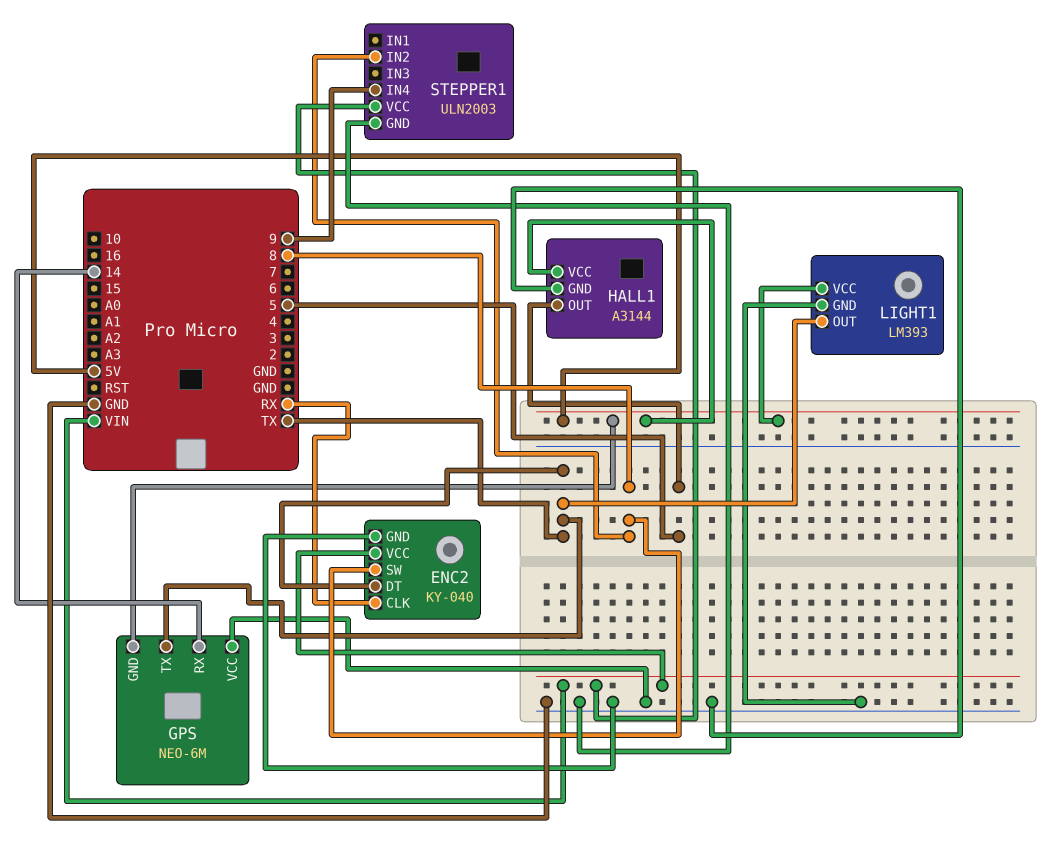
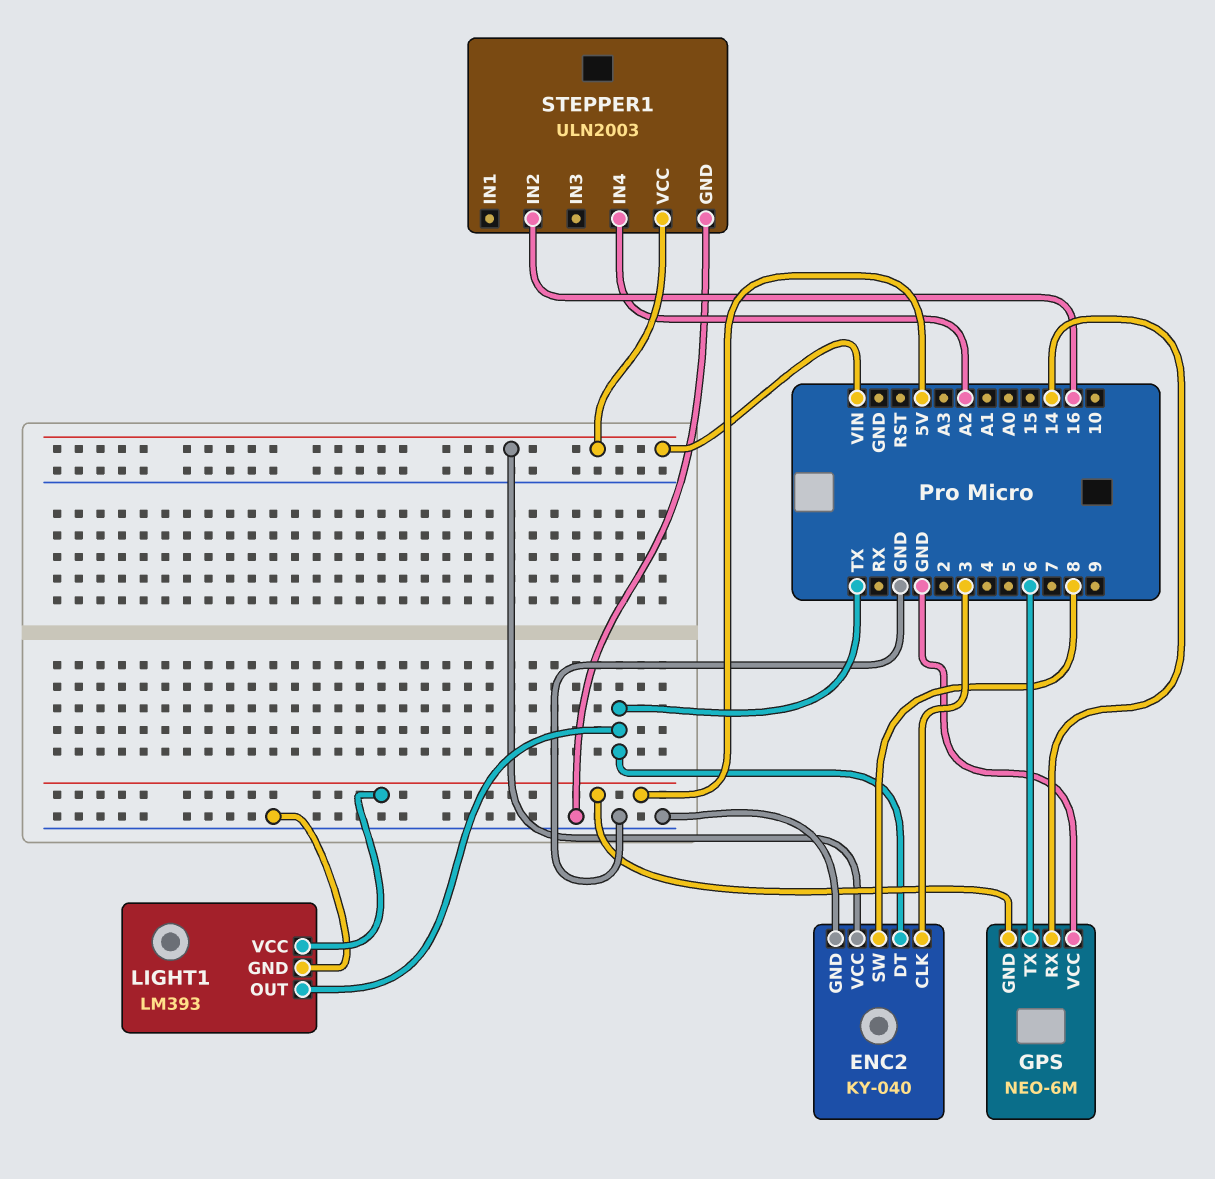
ENC2 pin CLK: RX -> 3
GPS pin TX: TX -> 6
HALL1: A3144 -> none
HALL1 pin GND: GND -> none
HALL1 pin OUT: 5 -> none
HALL1 pin VCC: 5V -> none
STEPPER1 pin IN2: 8 -> 16
STEPPER1 pin IN4: 9 -> A2

